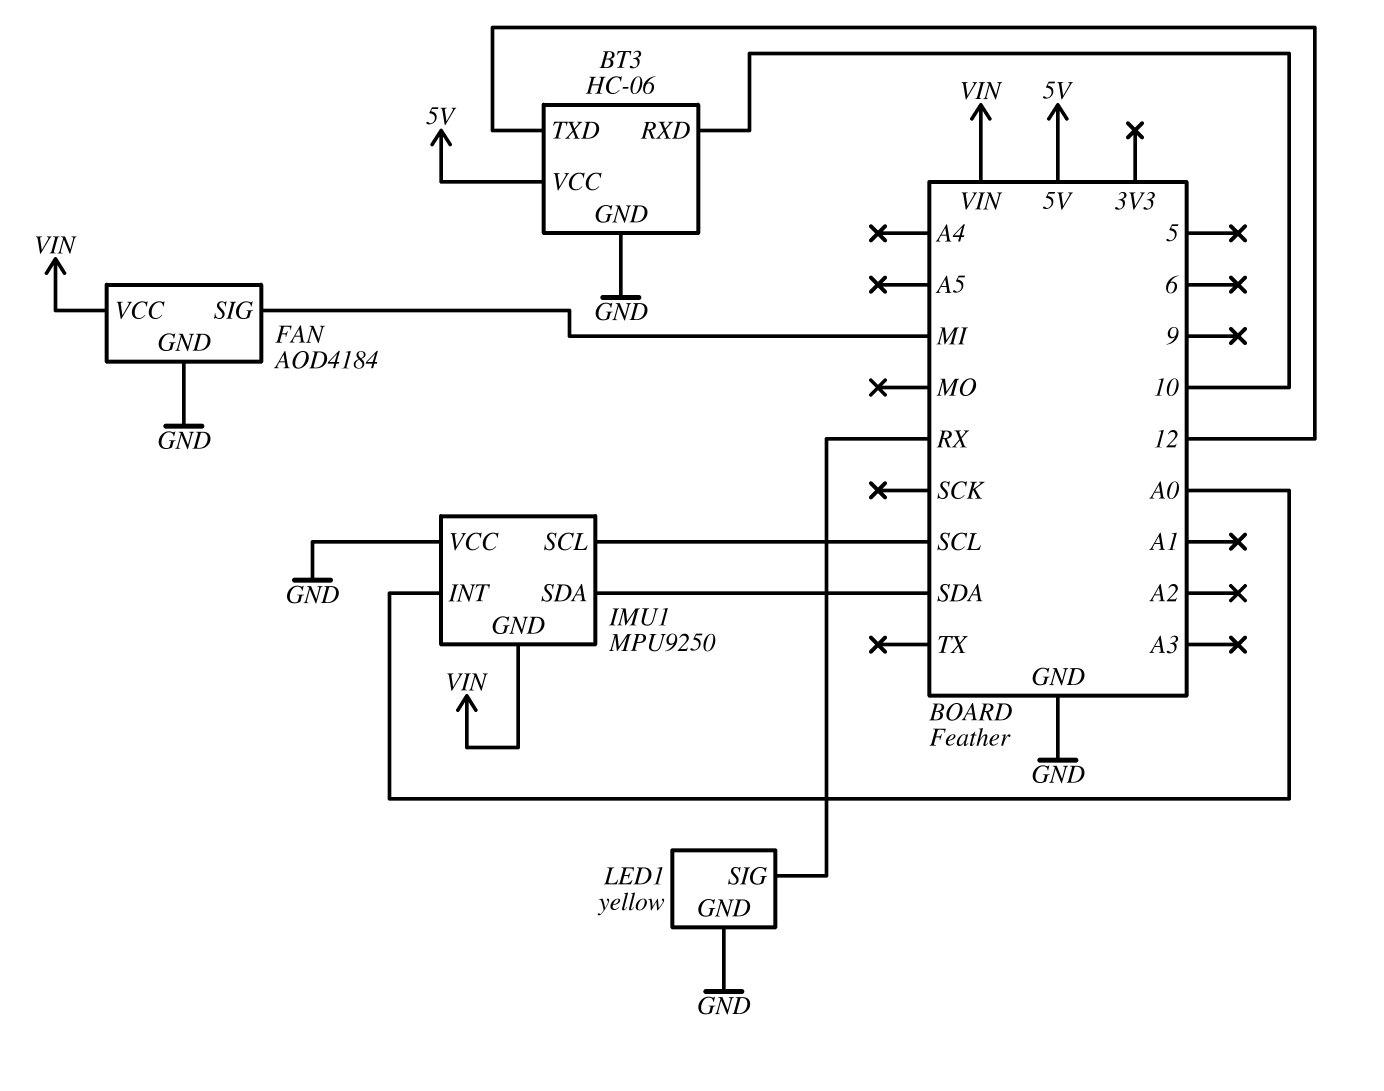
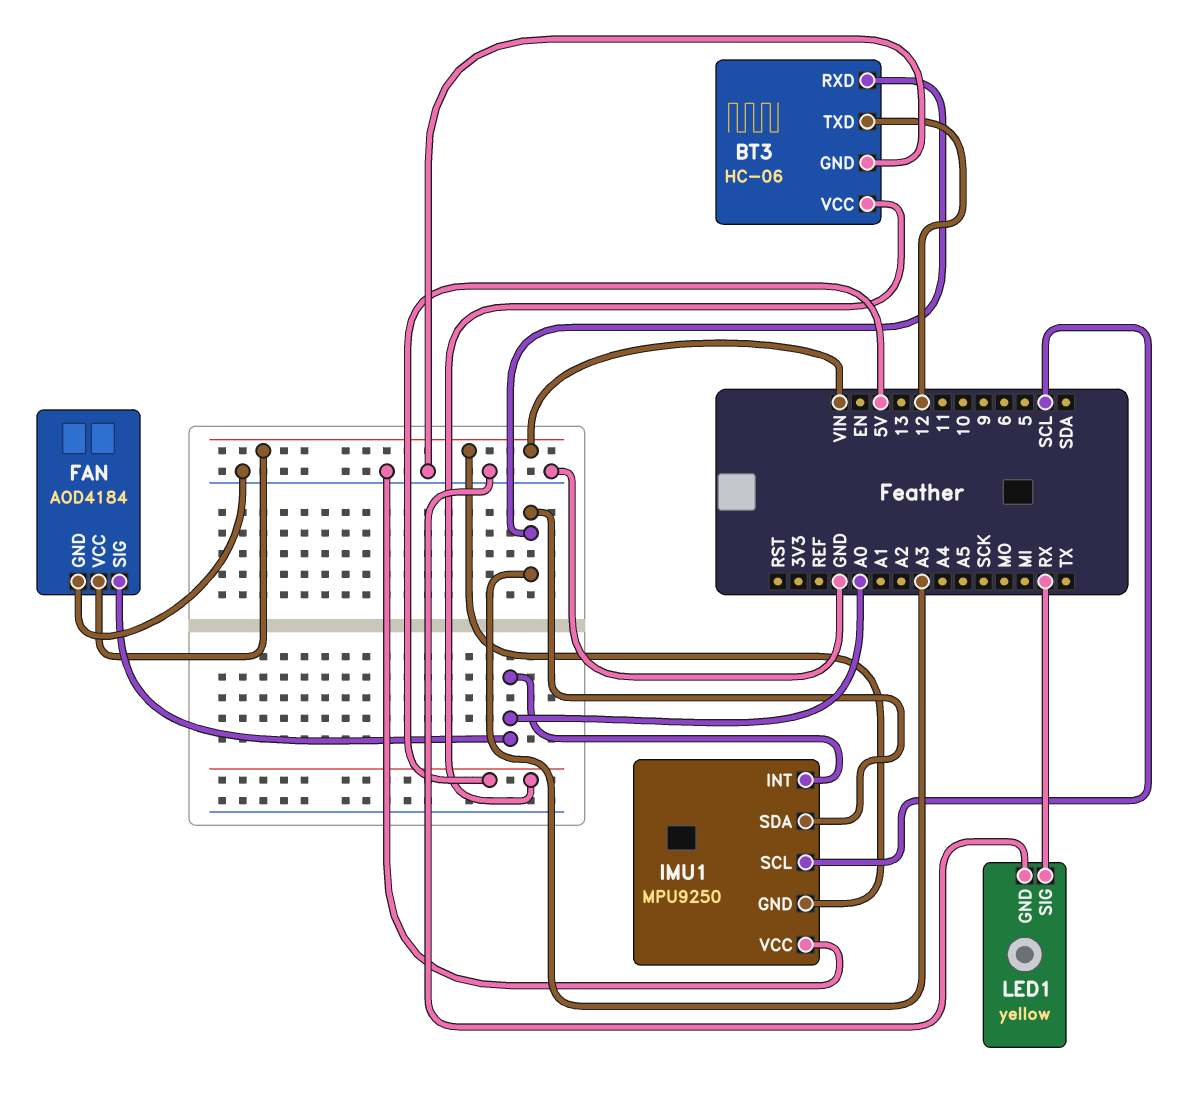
BT3 pin RXD: 10 -> A3
FAN pin SIG: MI -> A0
IMU1 pin SDA: SDA -> A3

